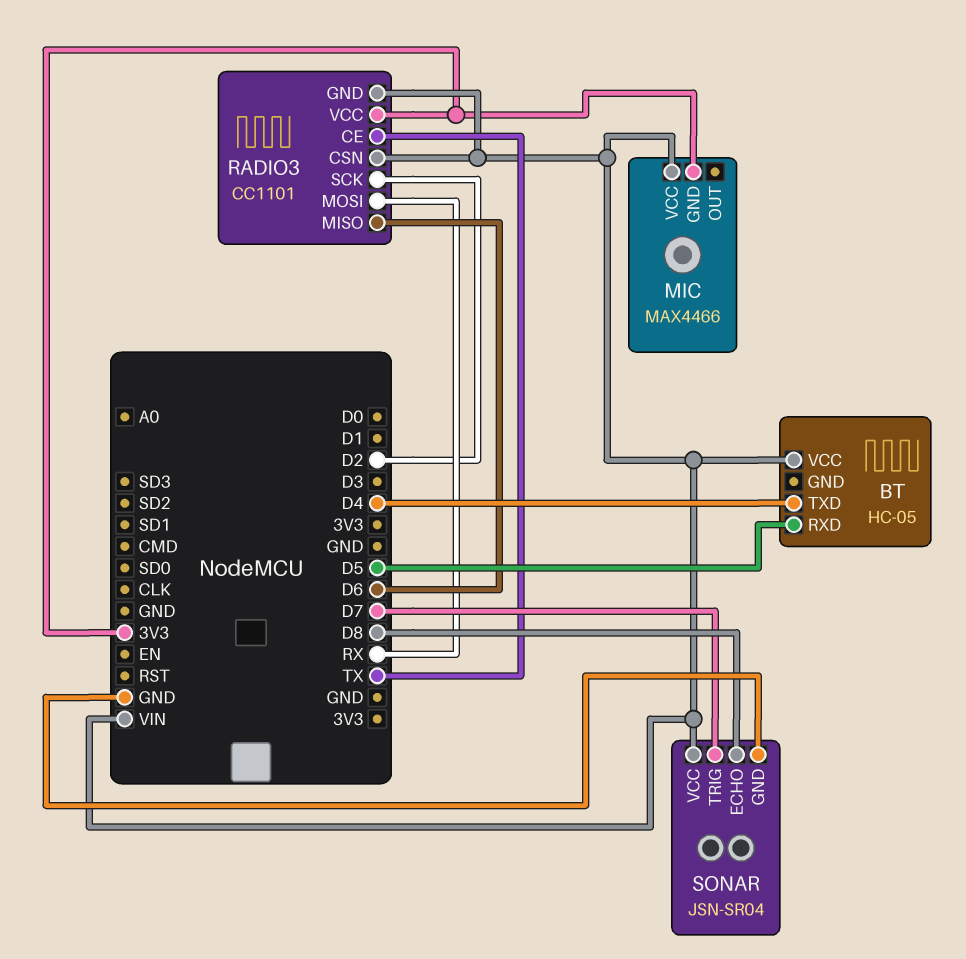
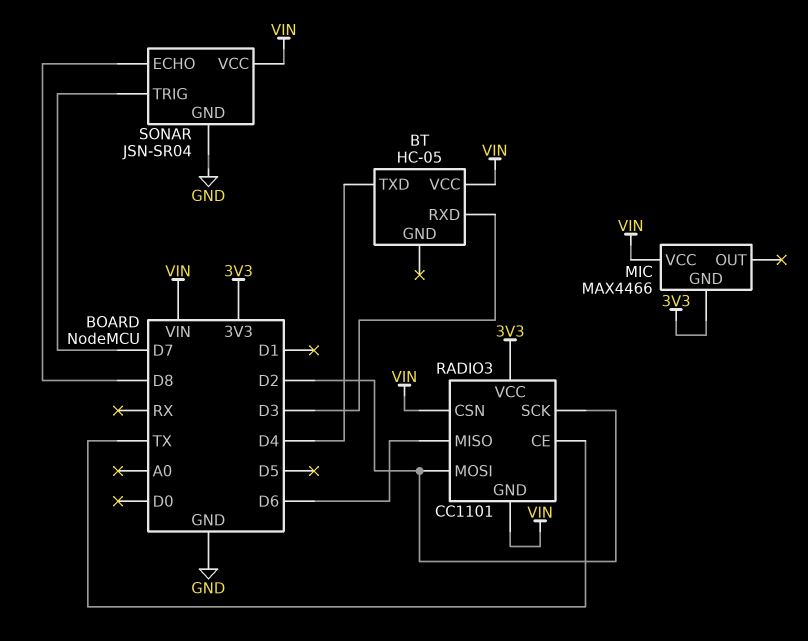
BT pin RXD: D5 -> D3
RADIO3 pin MOSI: RX -> D2

